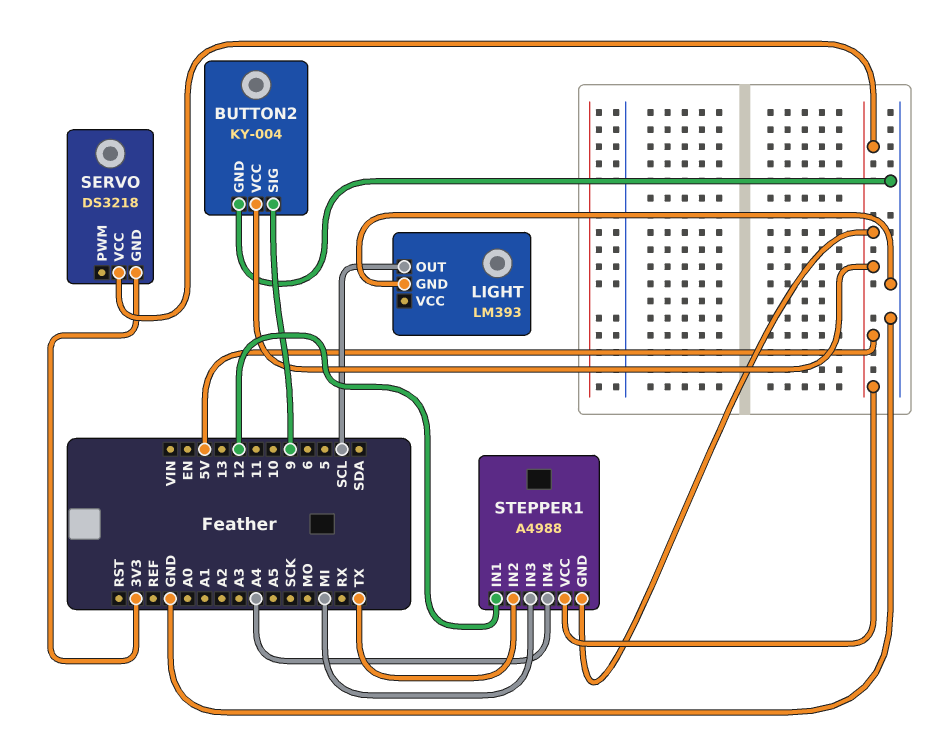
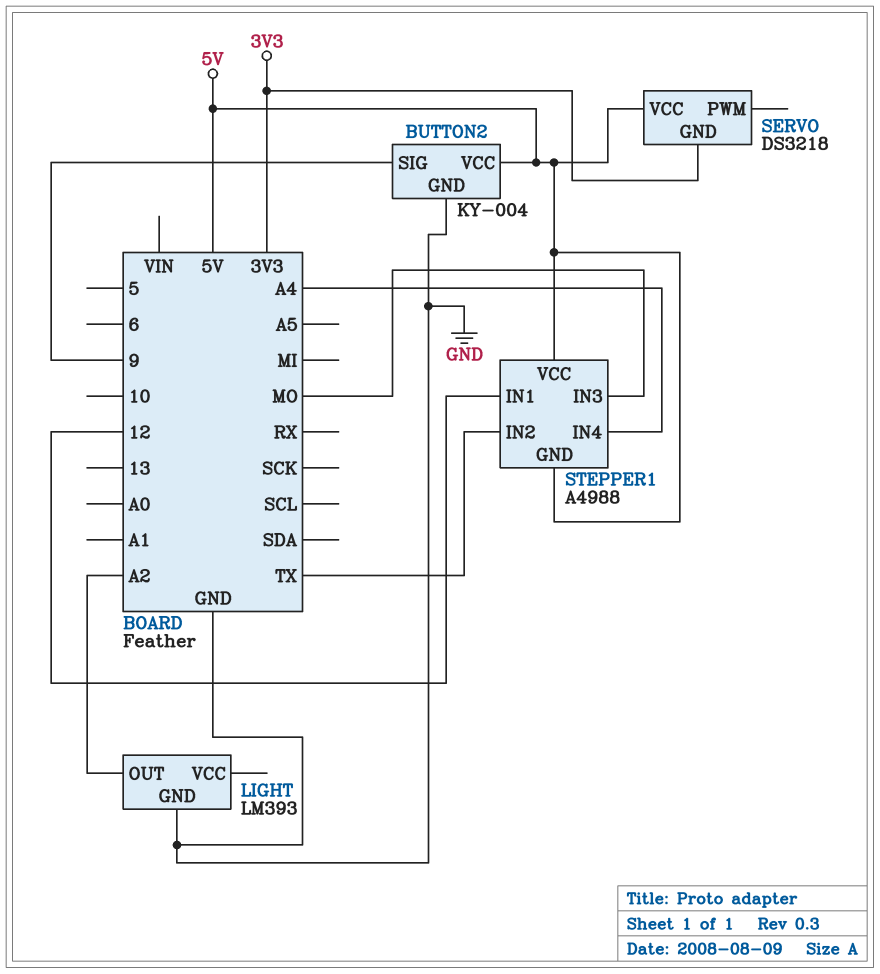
LIGHT pin OUT: SCL -> A2
STEPPER1 pin IN3: MI -> MO

